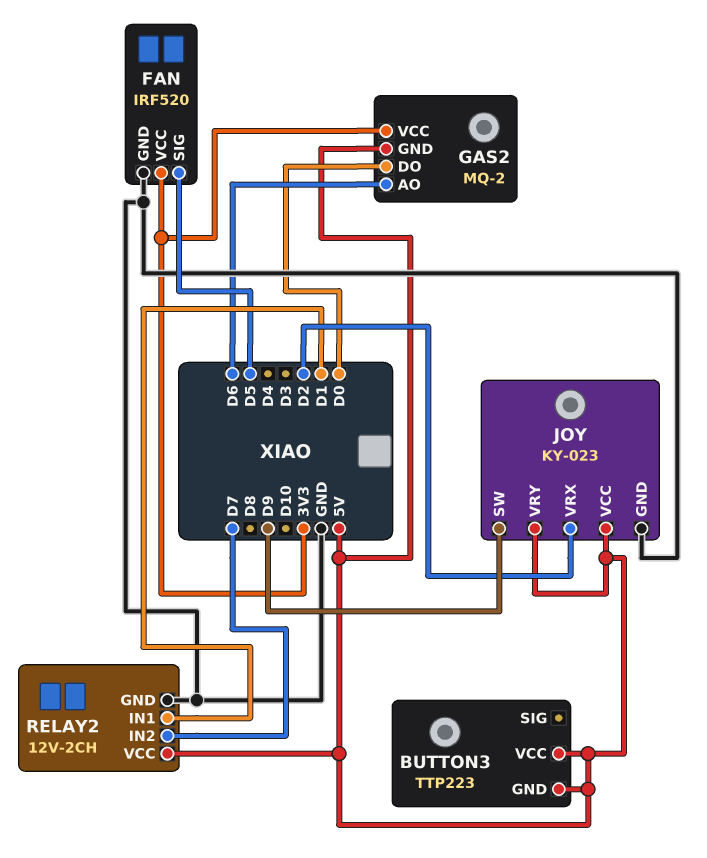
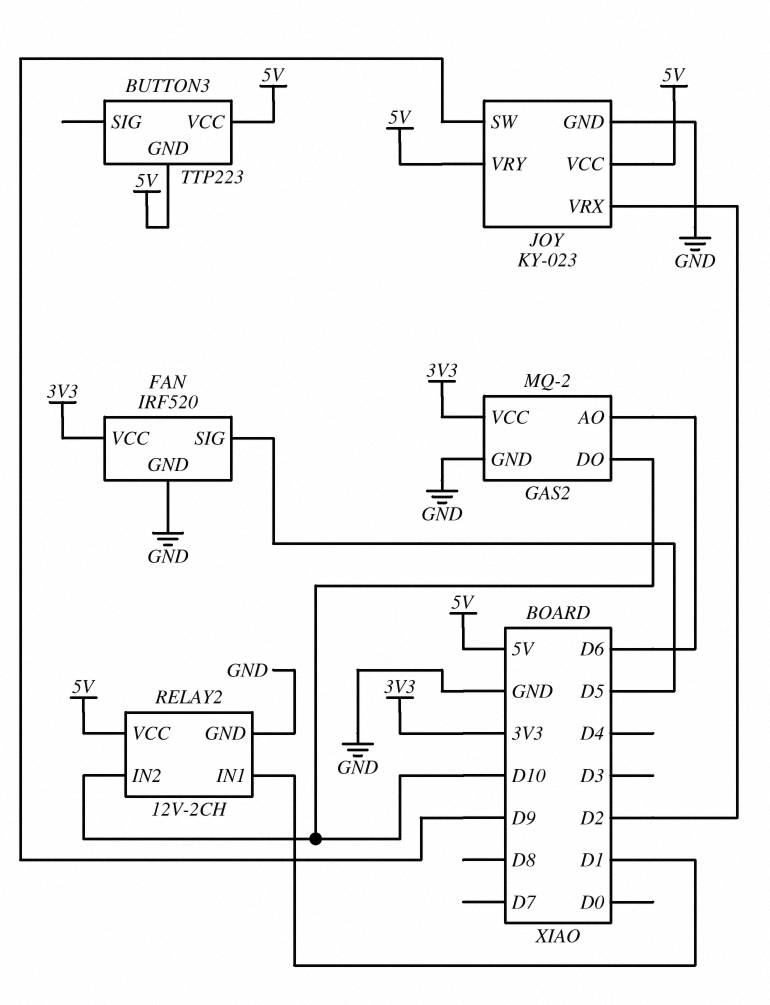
GAS2 pin DO: D0 -> D10
GAS2 pin GND: 5V -> GND
RELAY2 pin IN2: D7 -> D10

